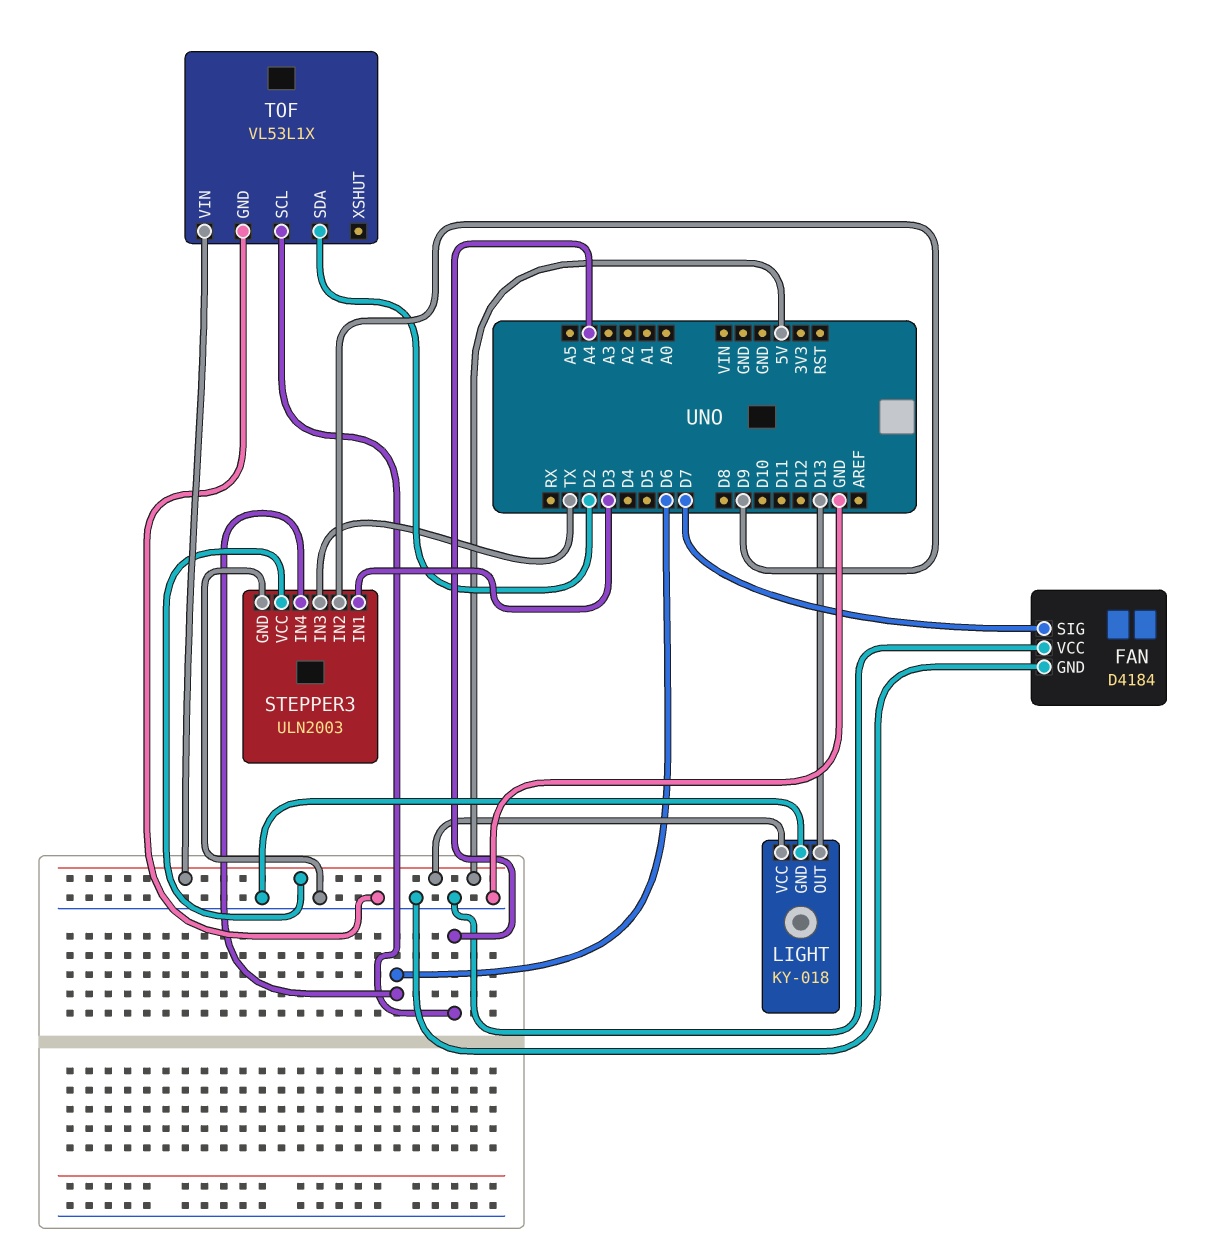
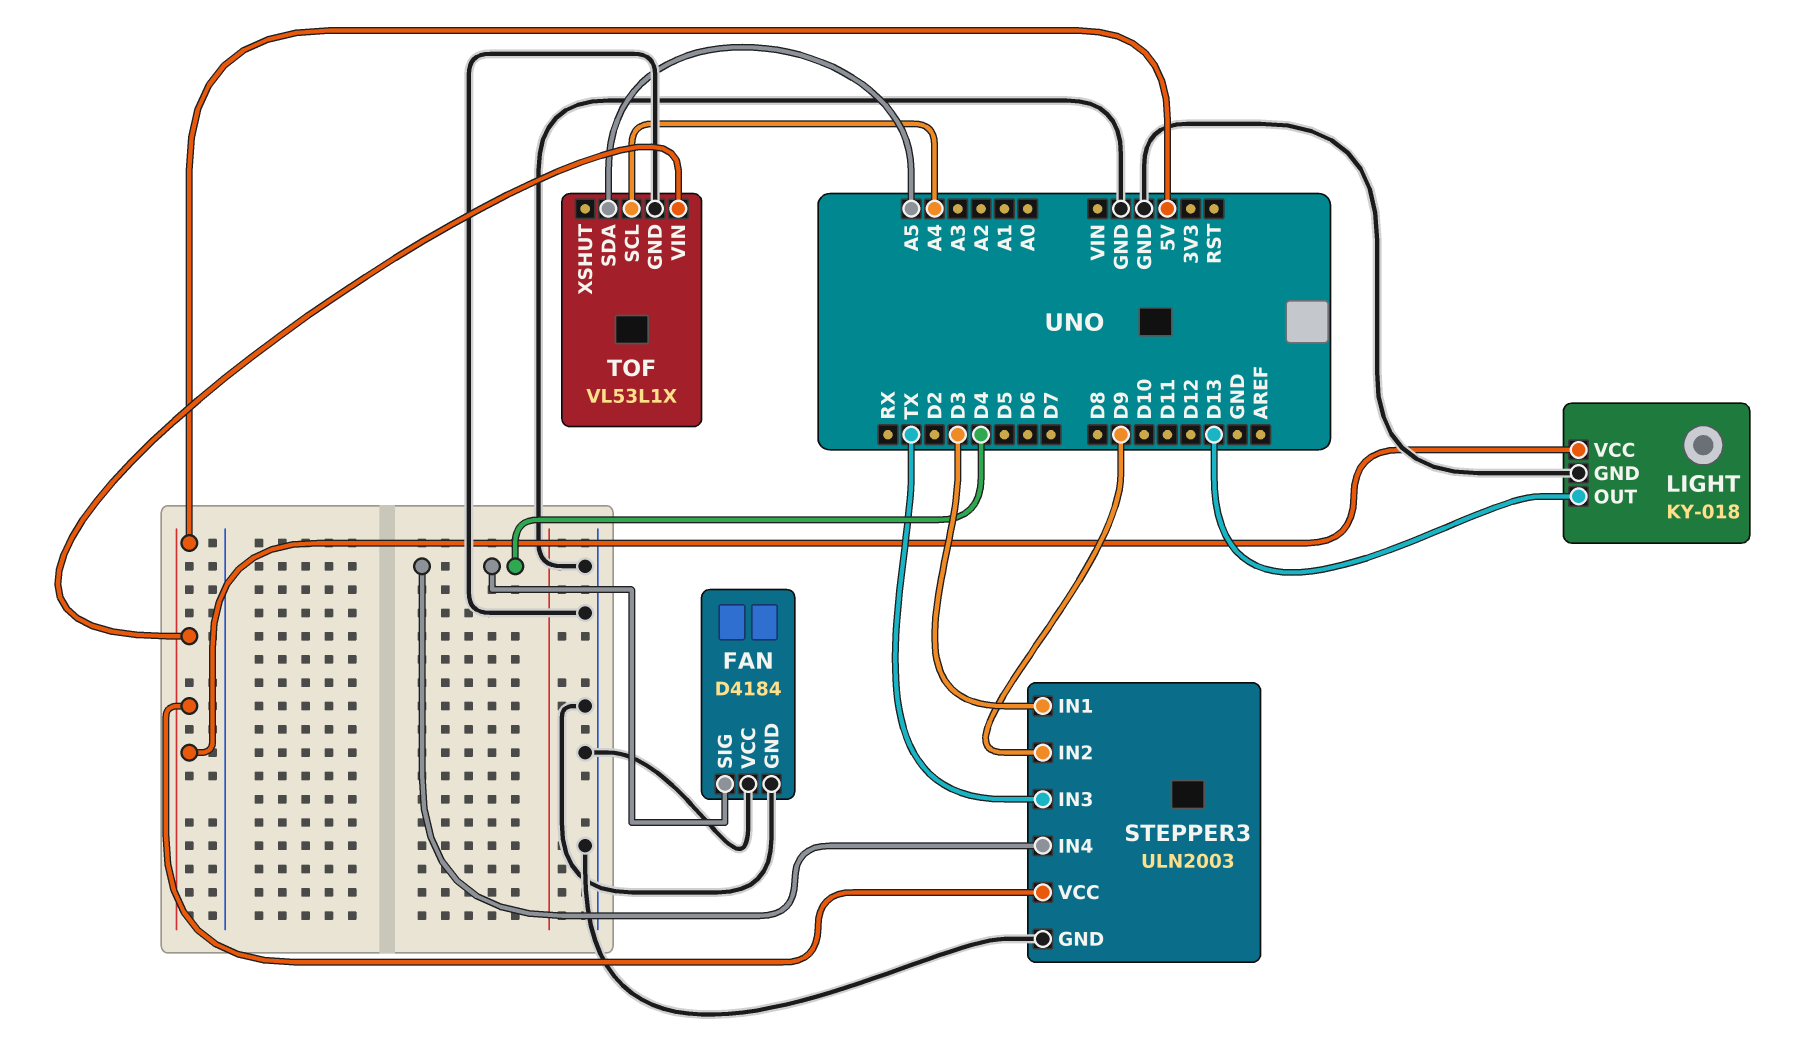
FAN pin SIG: D7 -> D4
STEPPER3 pin IN4: D6 -> D4
TOF pin SDA: D2 -> A5

